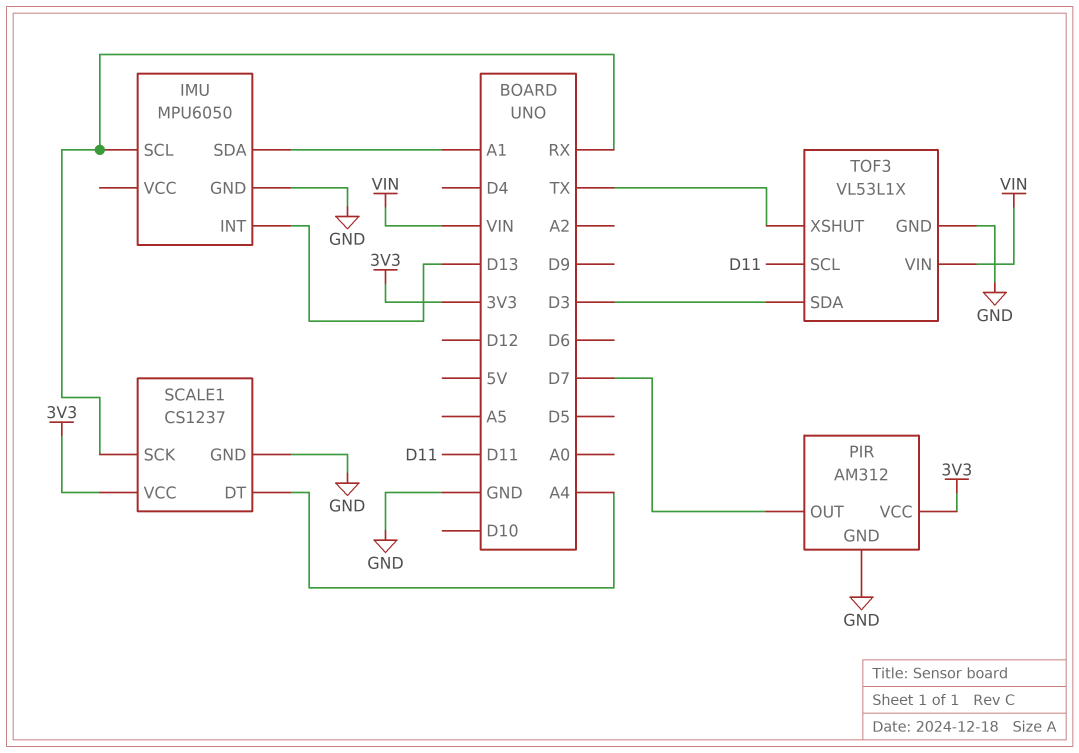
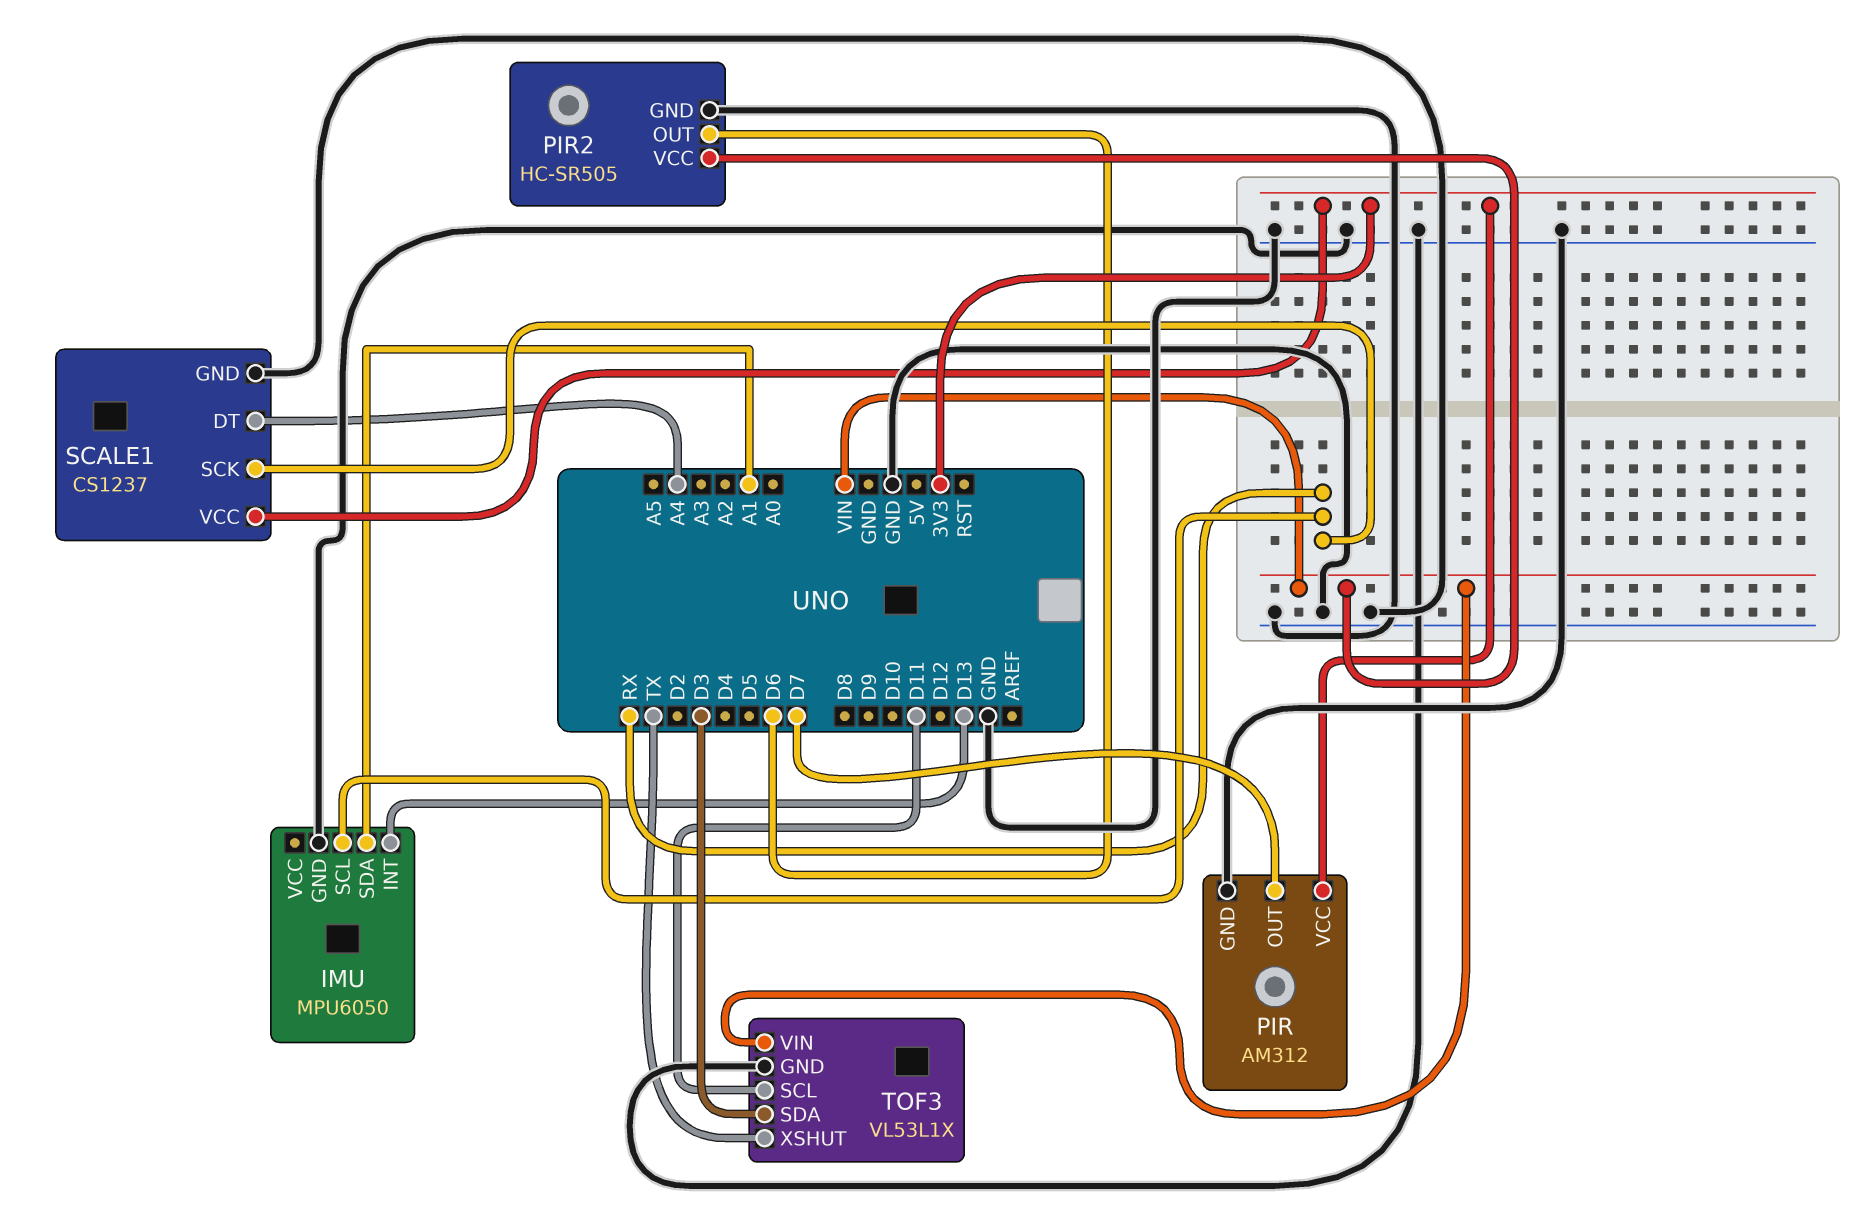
PIR2: none -> HC-SR505
PIR2 pin GND: none -> GND
PIR2 pin OUT: none -> D6
PIR2 pin VCC: none -> VIN

